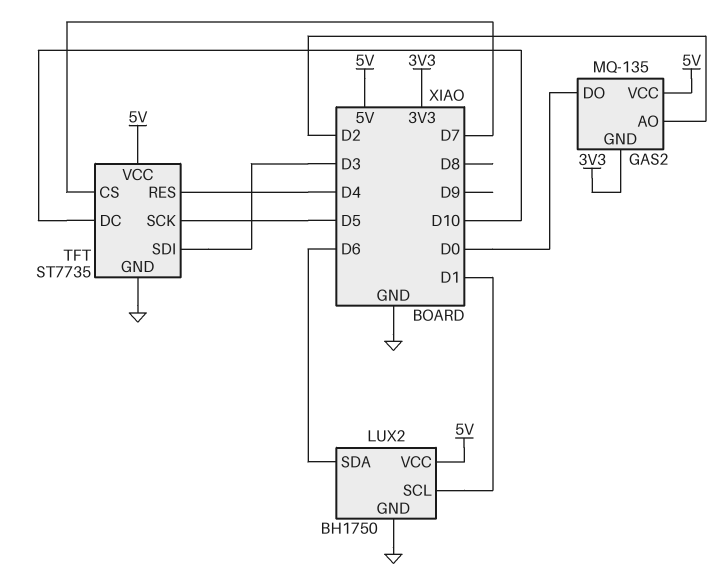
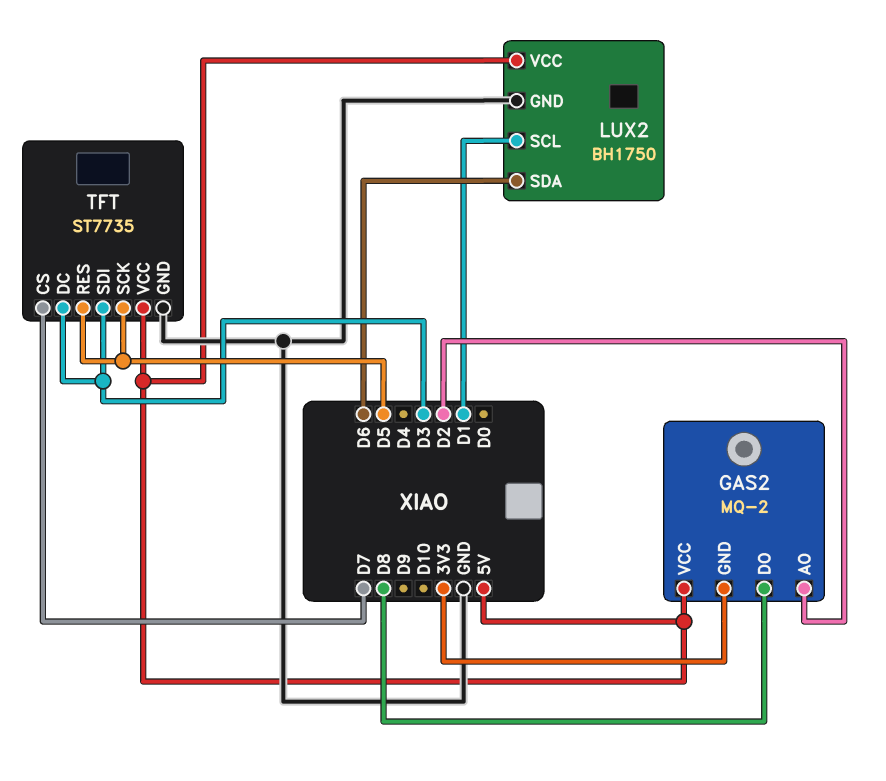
GAS2: MQ-135 -> MQ-2
GAS2 pin DO: D0 -> D8
TFT pin DC: D10 -> D3
TFT pin RES: D4 -> D5

